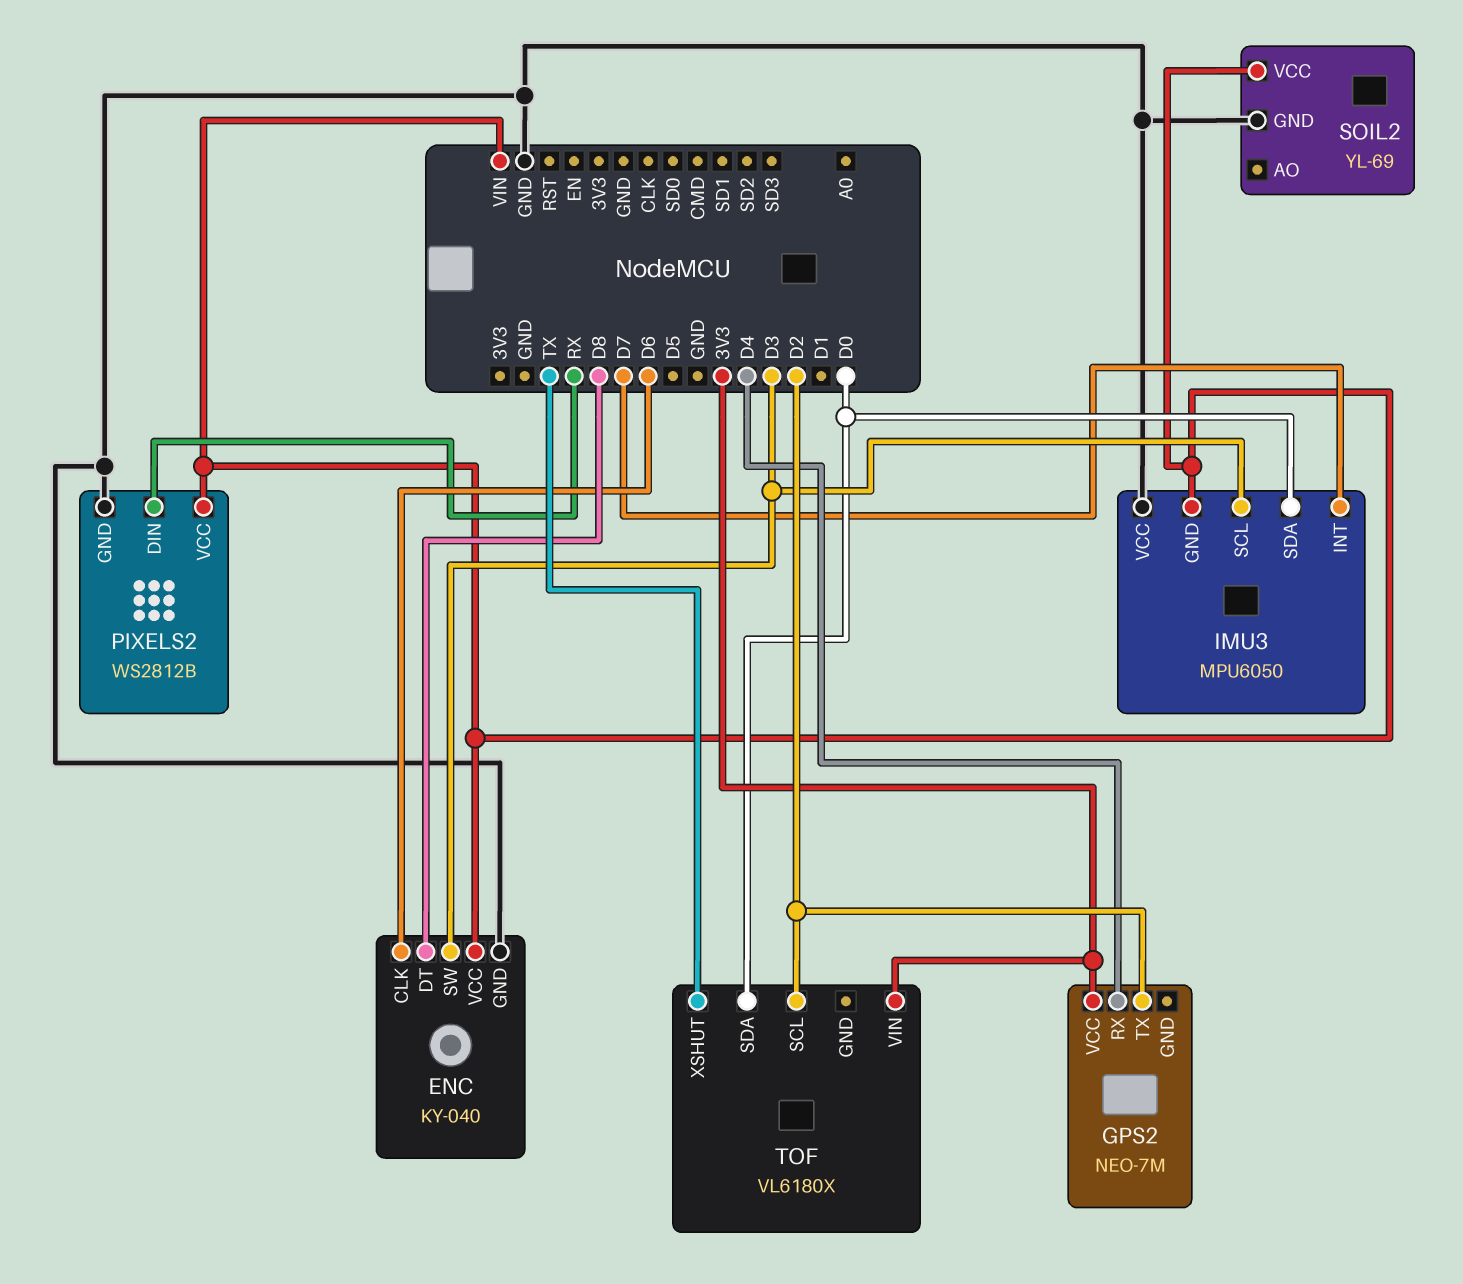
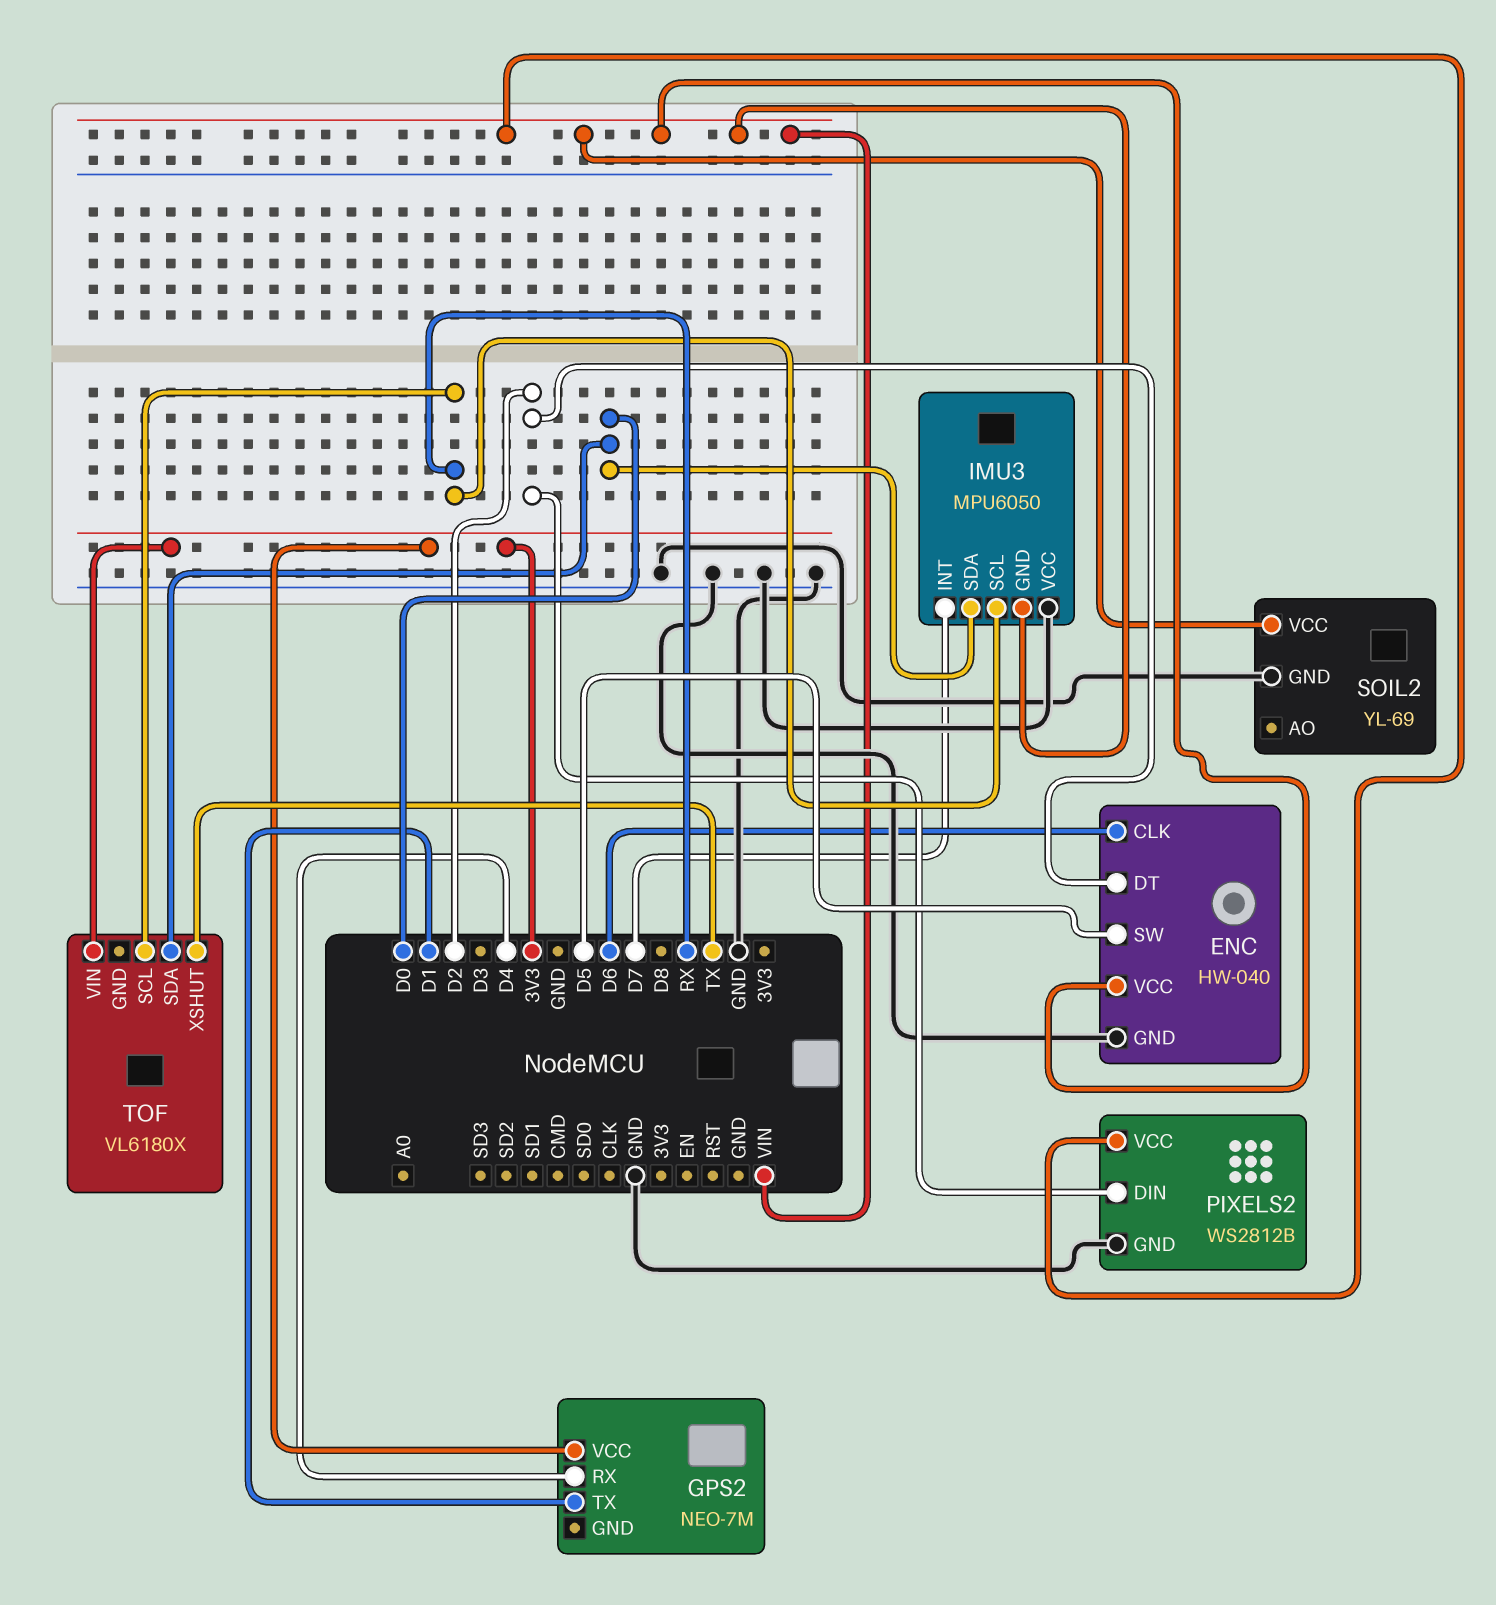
ENC: KY-040 -> HW-040
ENC pin DT: D8 -> D2
ENC pin SW: D3 -> D5
GPS2 pin TX: D2 -> D1
IMU3 pin SCL: D3 -> RX
PIXELS2 pin DIN: RX -> D2
TOF pin SCL: D2 -> RX

